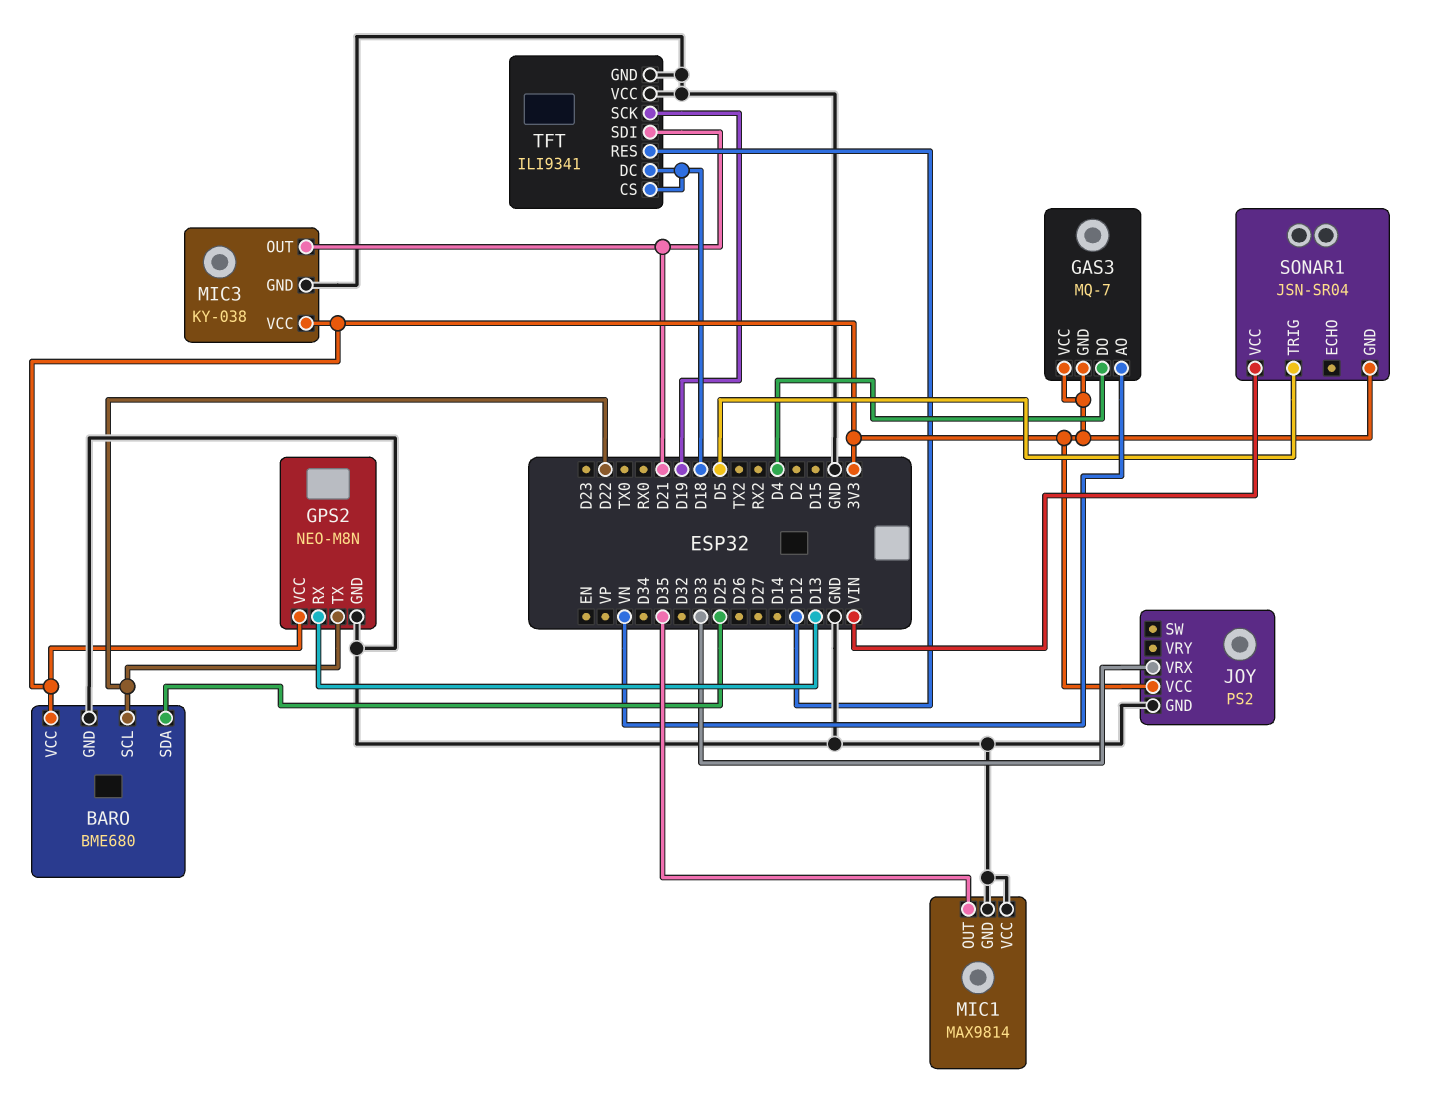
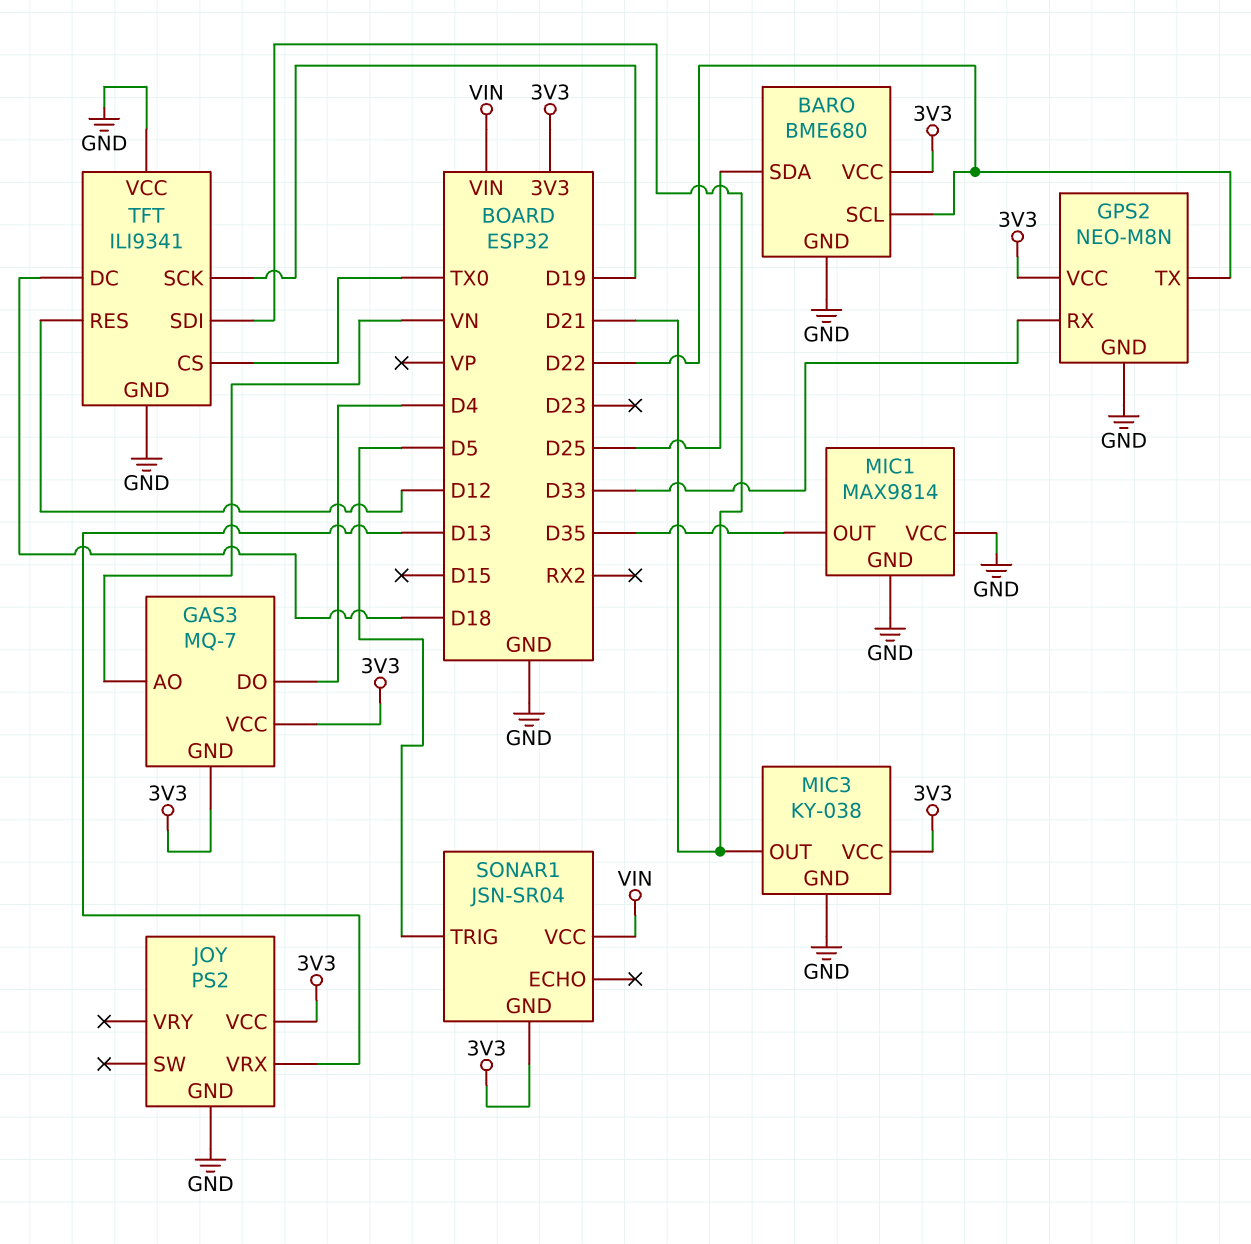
GPS2 pin RX: D13 -> D33
JOY pin VRX: D33 -> D13
TFT pin CS: D18 -> TX0

